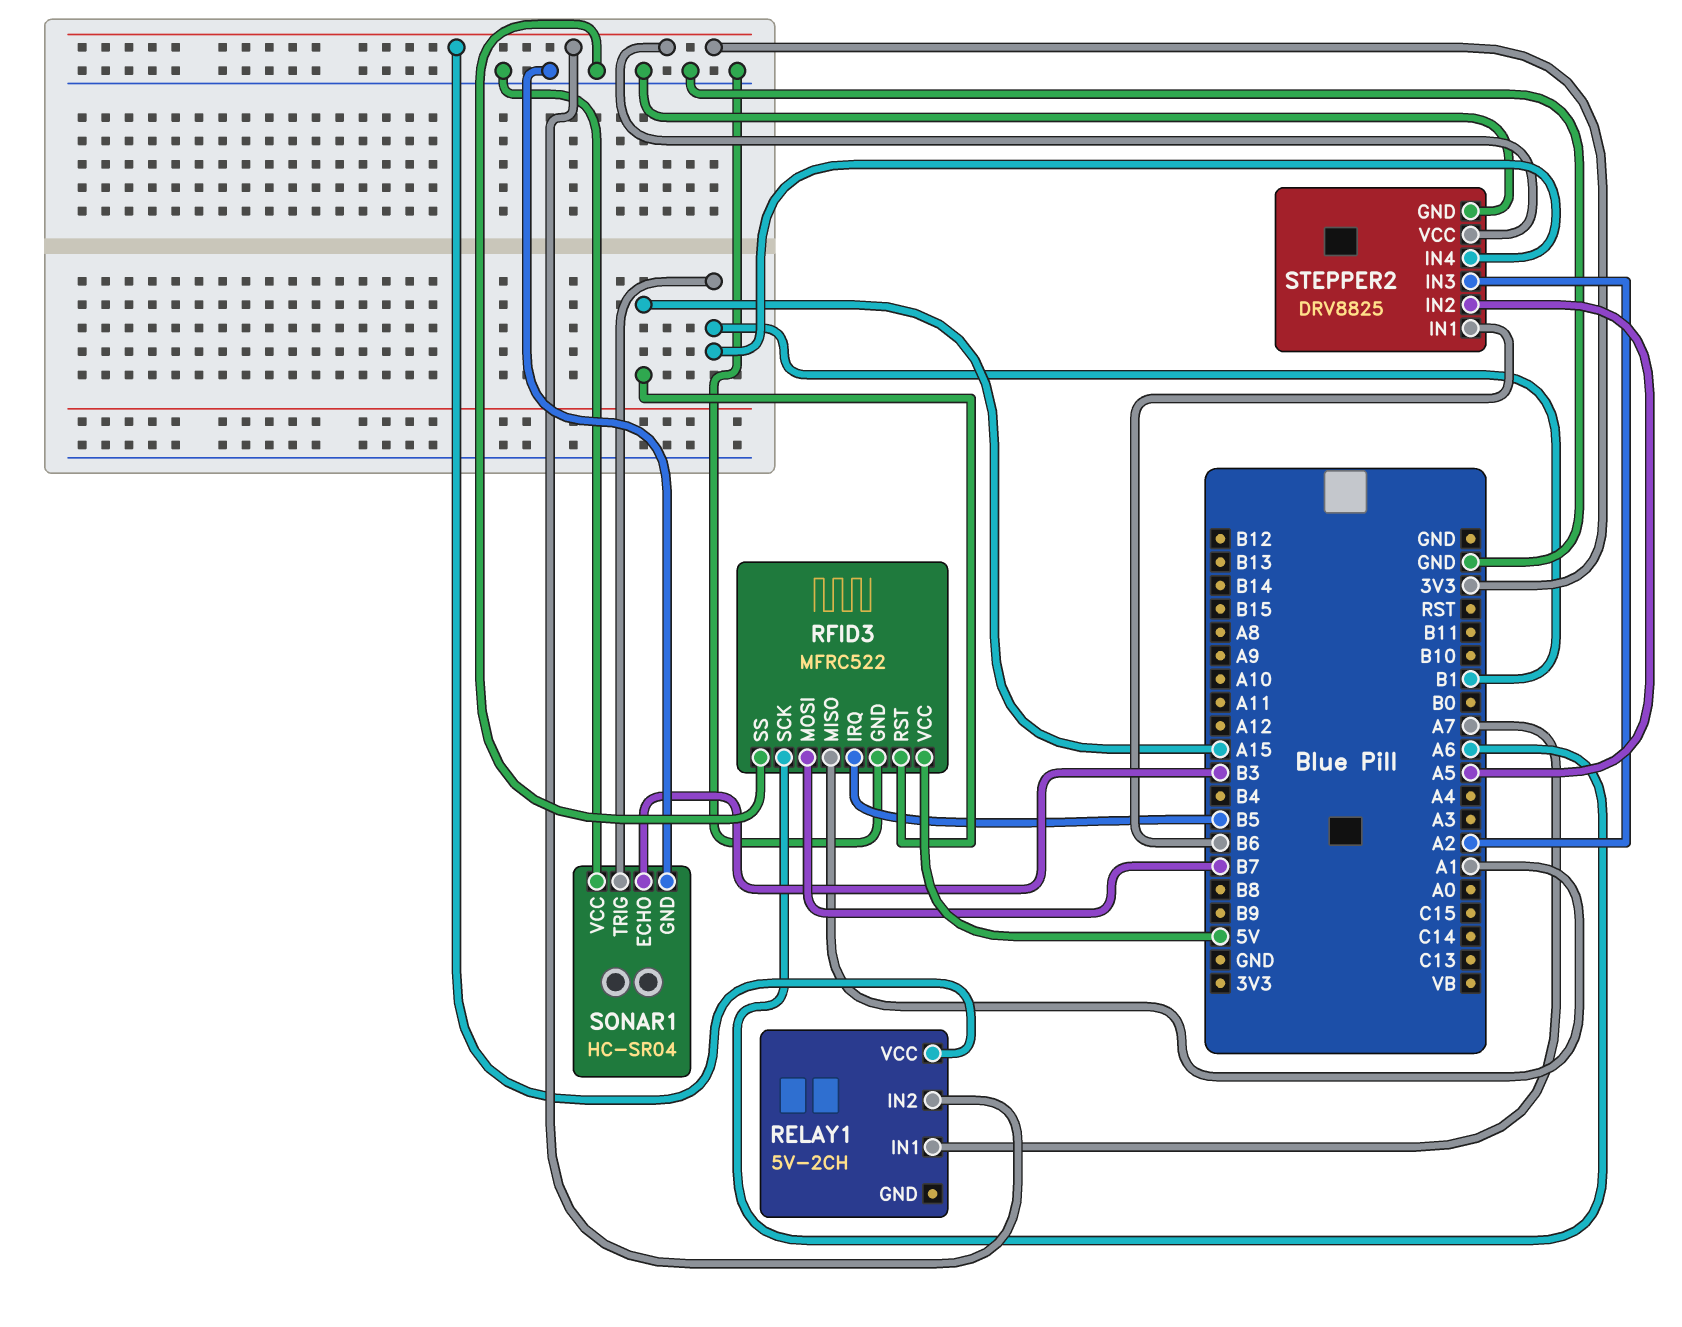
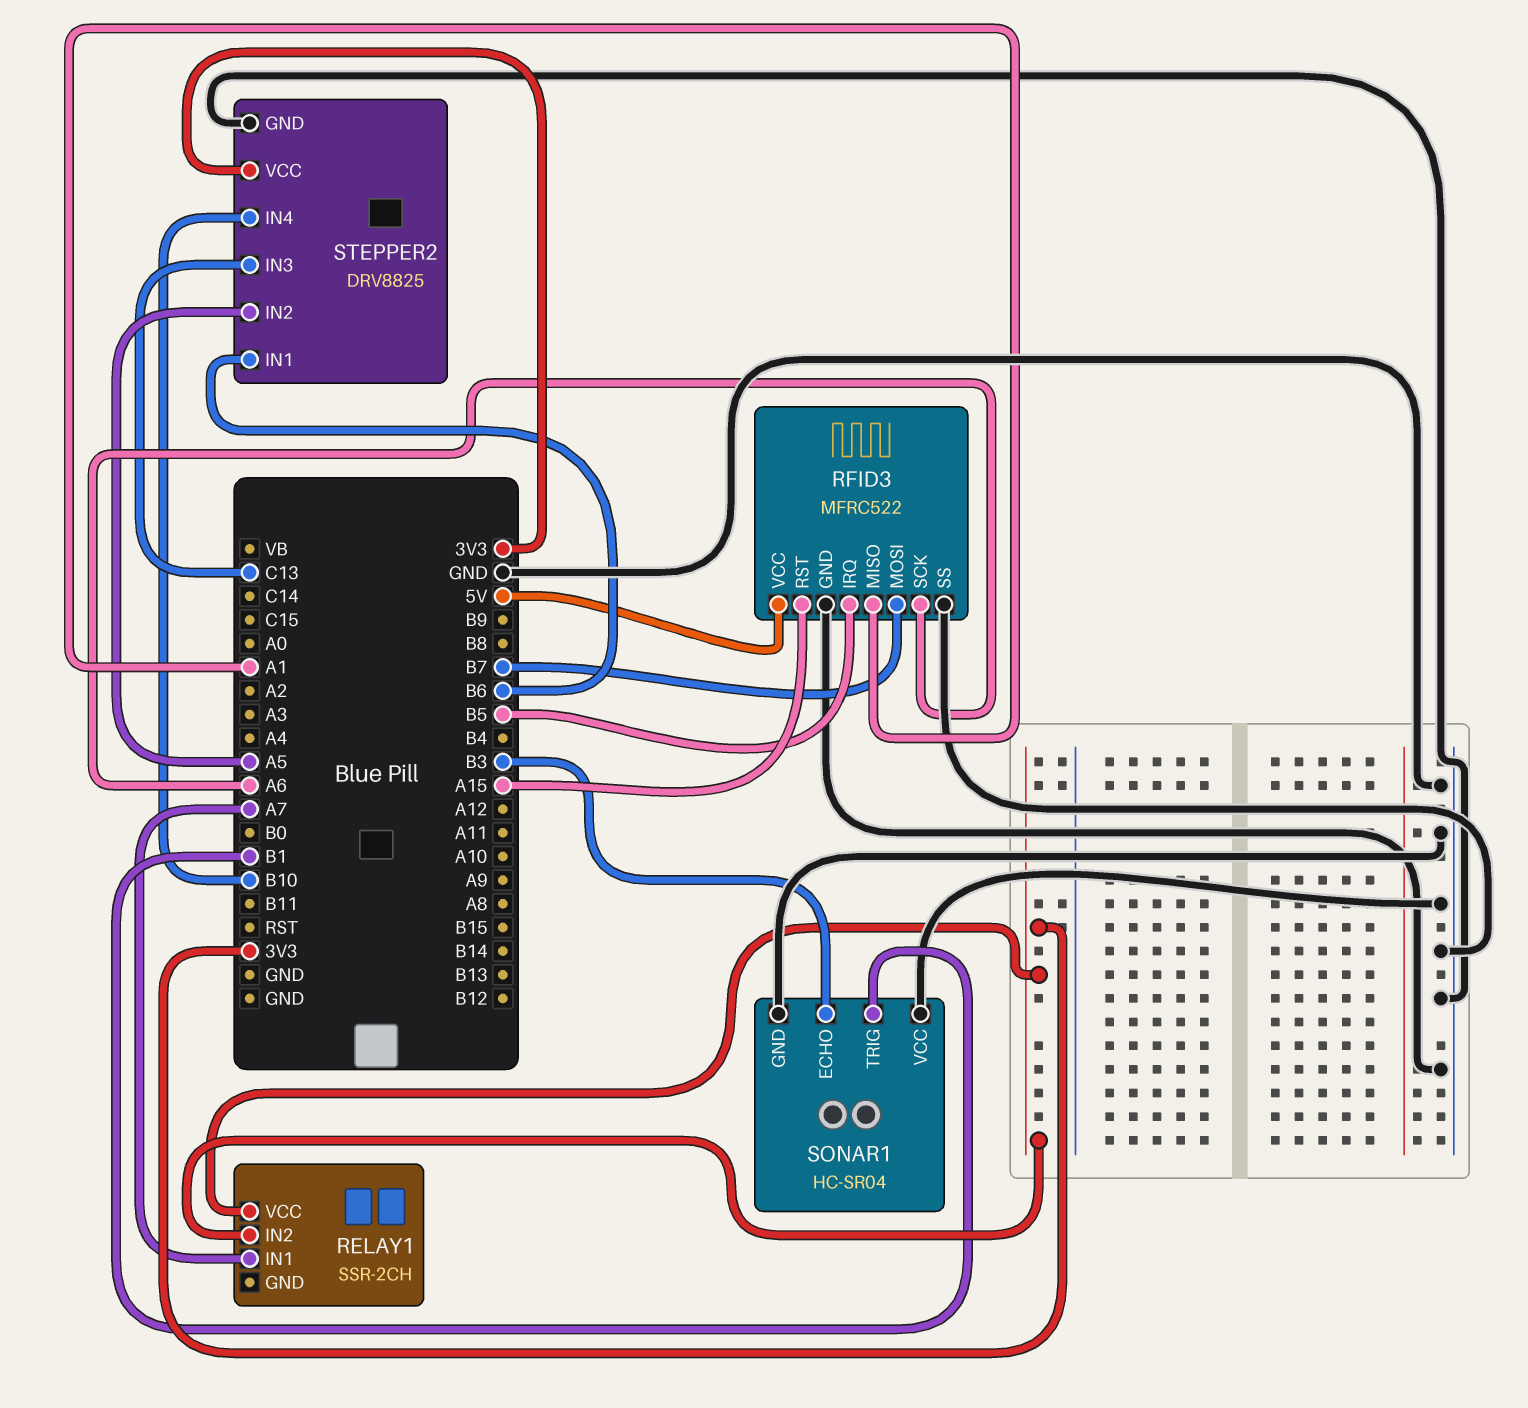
RELAY1: 5V-2CH -> SSR-2CH
STEPPER2 pin IN3: A2 -> C13
STEPPER2 pin IN4: B1 -> B10

